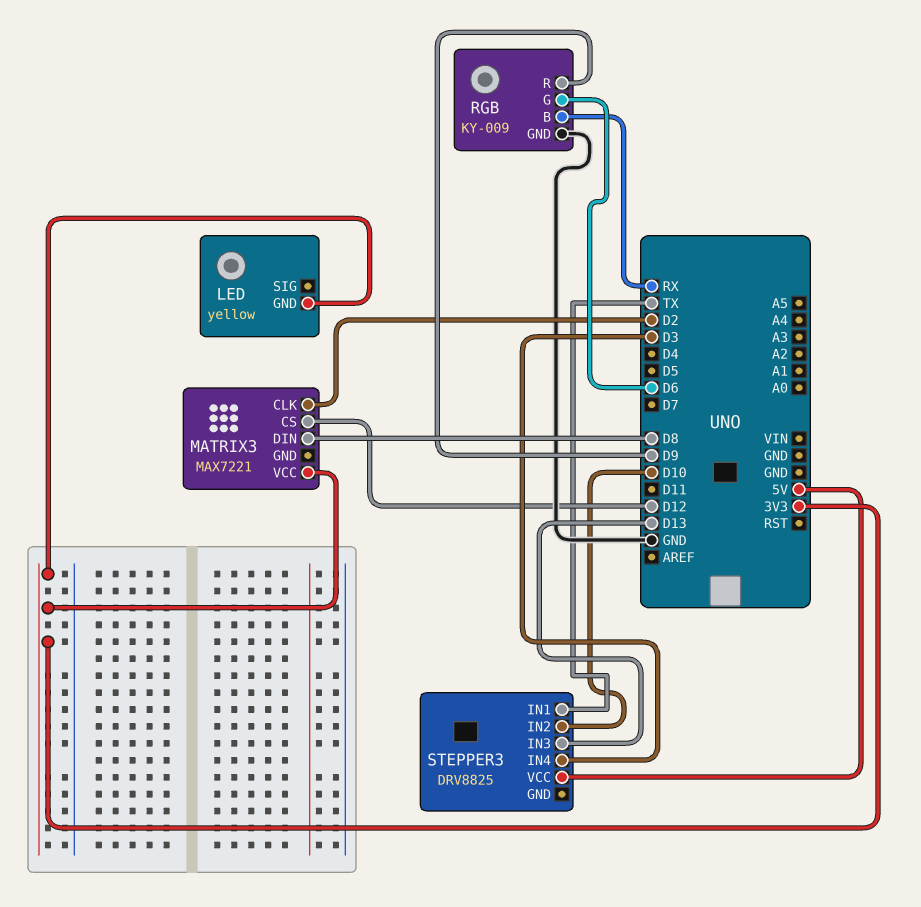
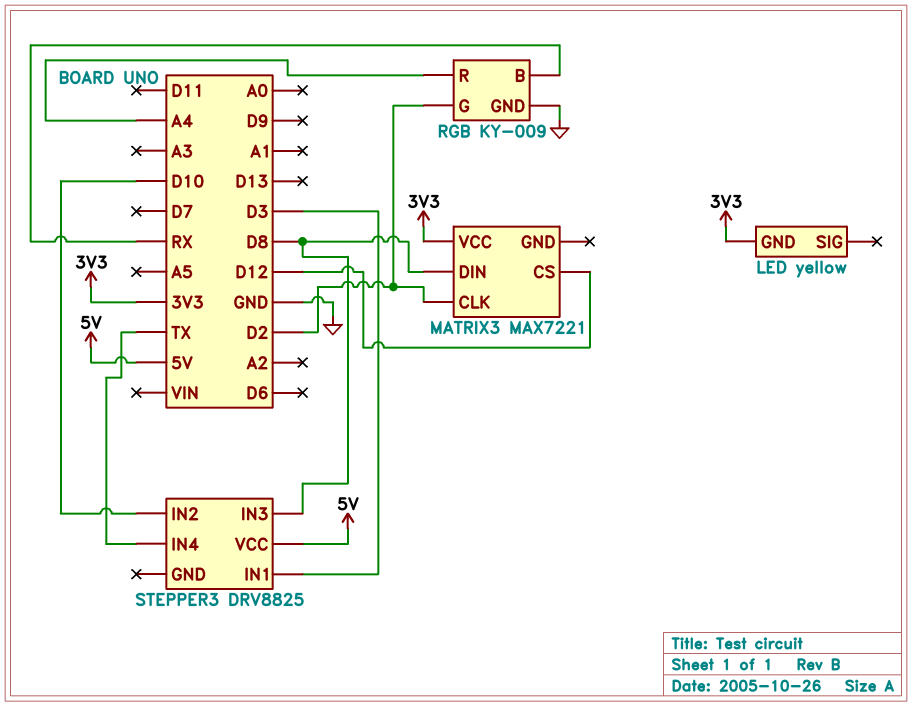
RGB pin G: D6 -> D2
RGB pin R: D9 -> A4
STEPPER3 pin IN1: TX -> D3
STEPPER3 pin IN3: D13 -> D8
STEPPER3 pin IN4: D3 -> TX

